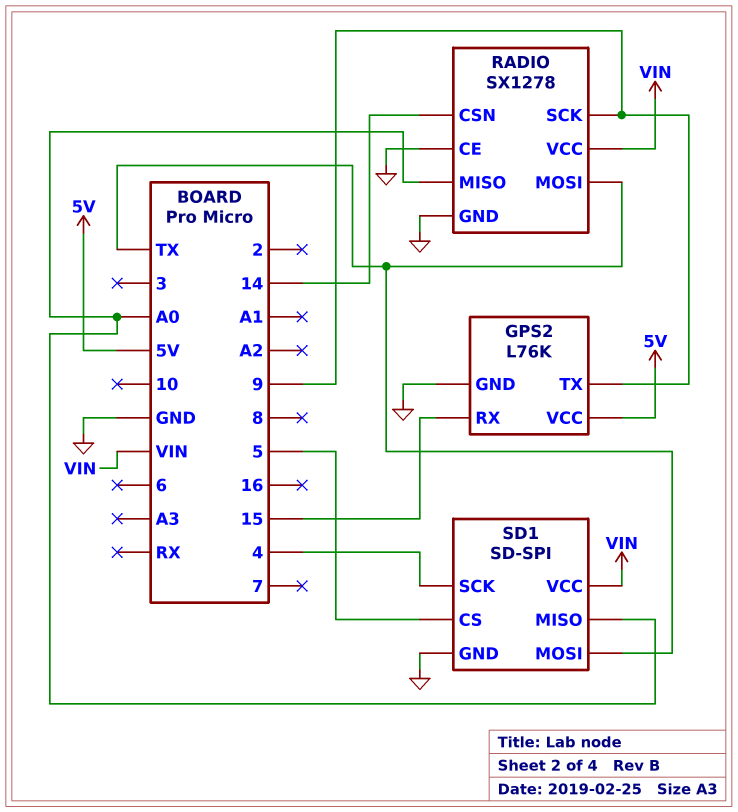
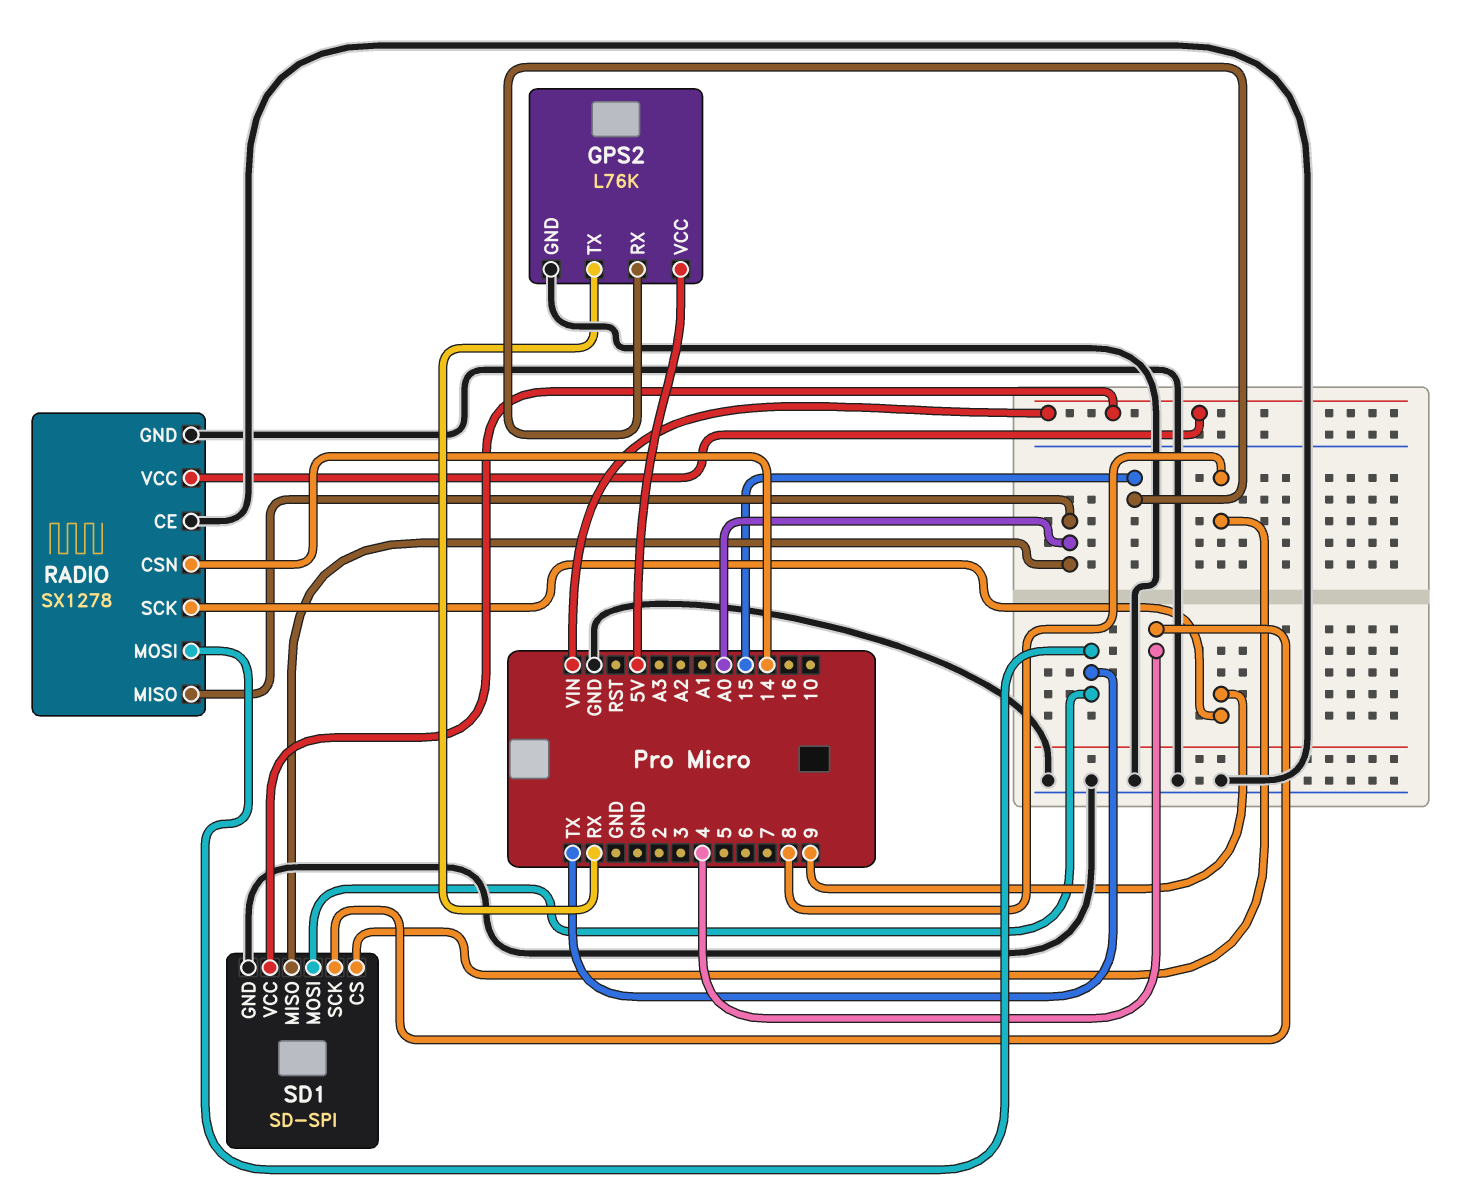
GPS2 pin TX: 9 -> RX
SD1 pin CS: 5 -> 8

